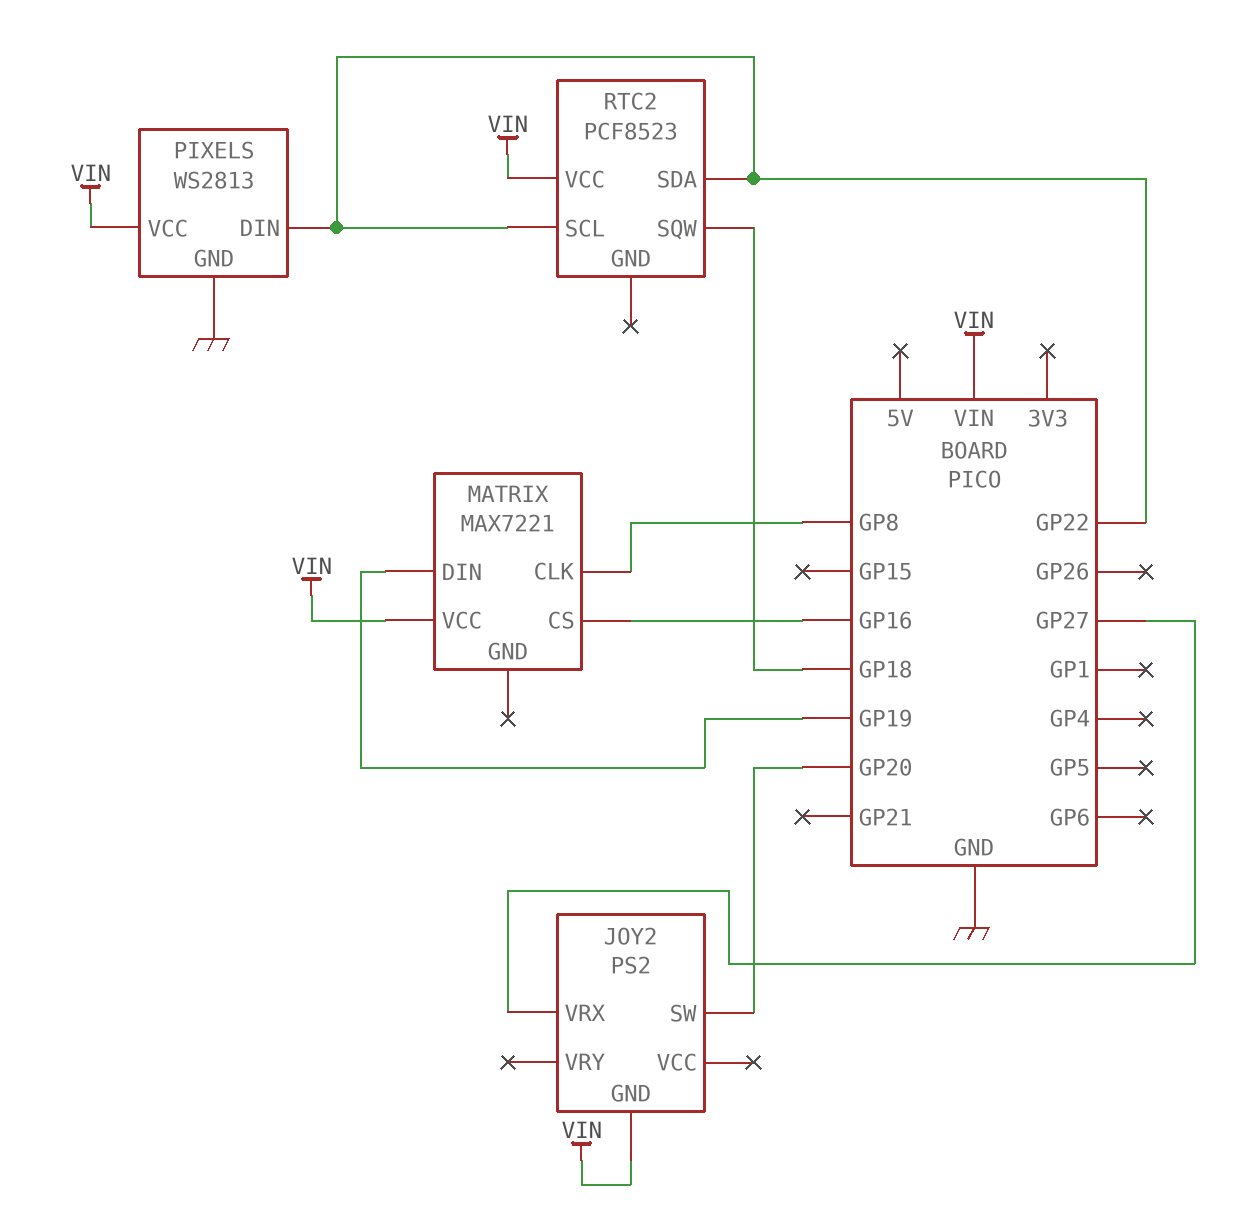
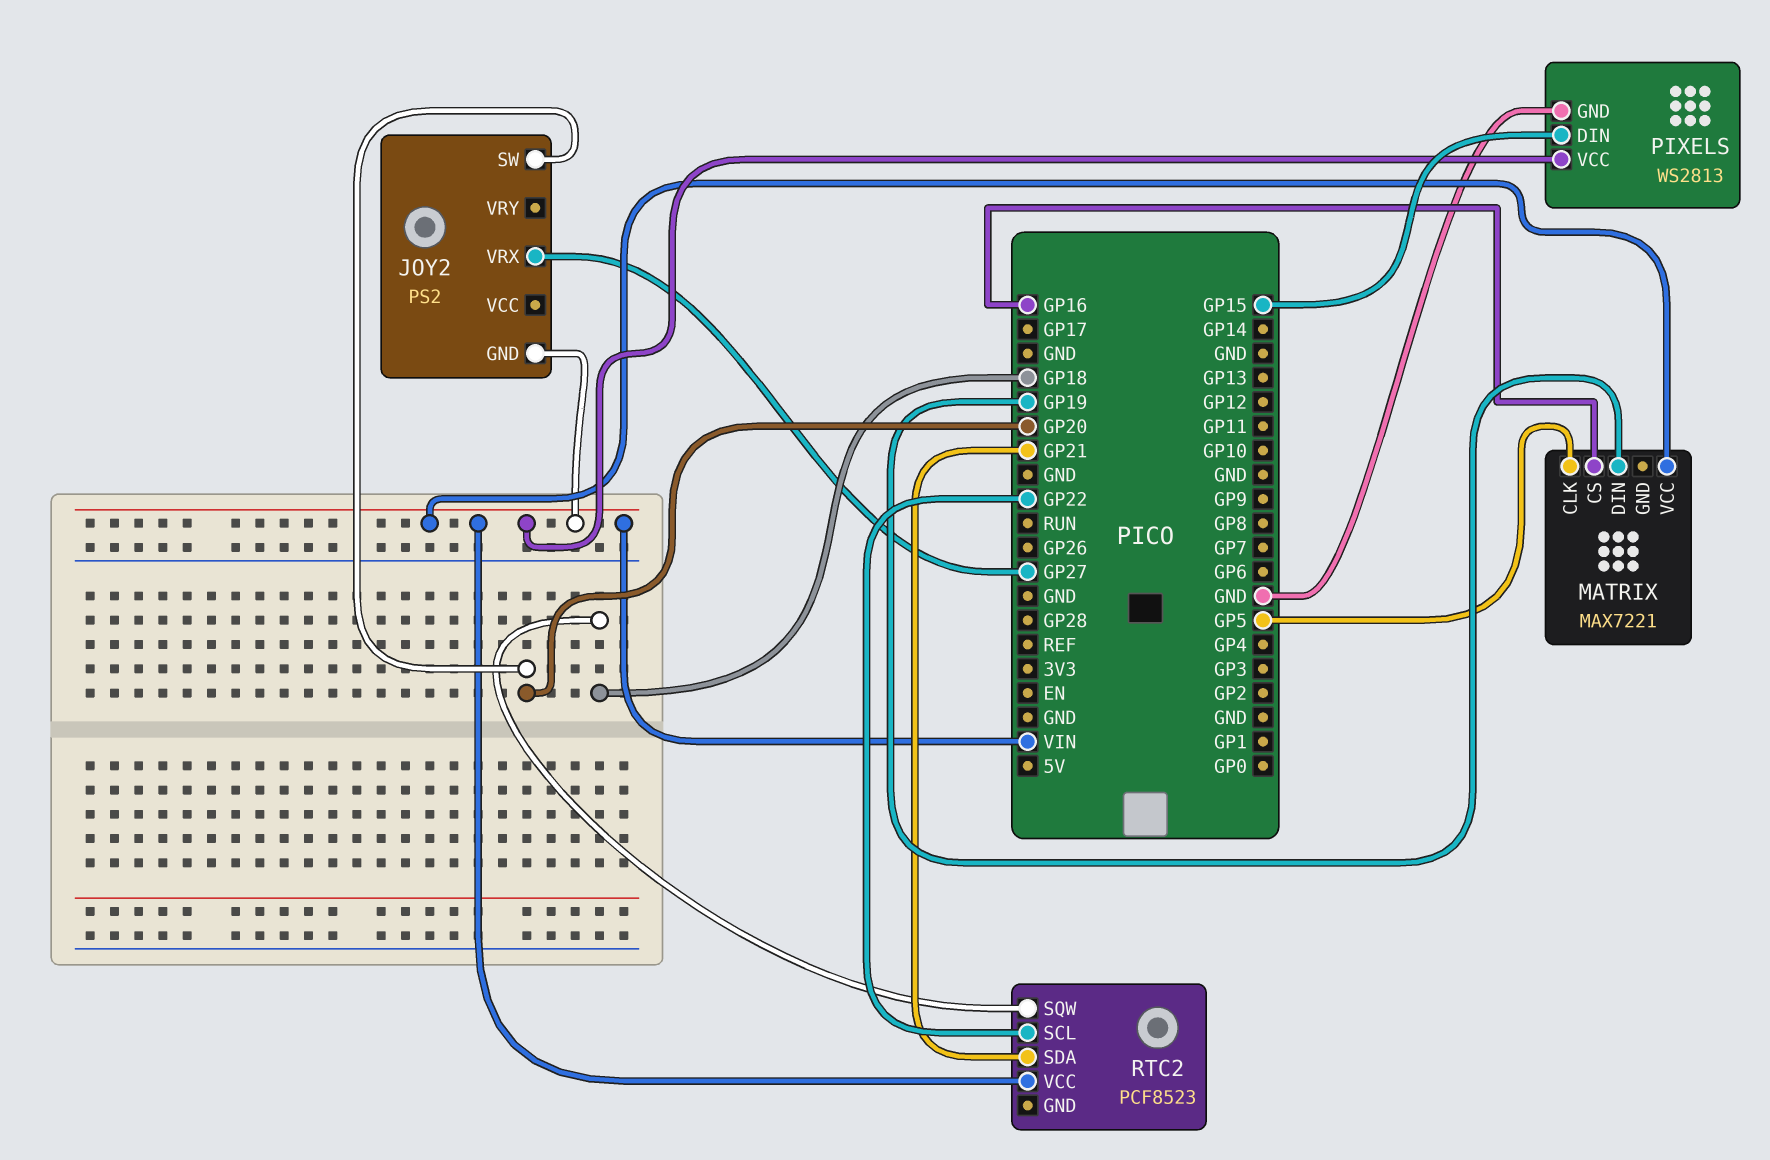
MATRIX pin CLK: GP8 -> GP5
PIXELS pin DIN: GP22 -> GP15
RTC2 pin SDA: GP22 -> GP21

